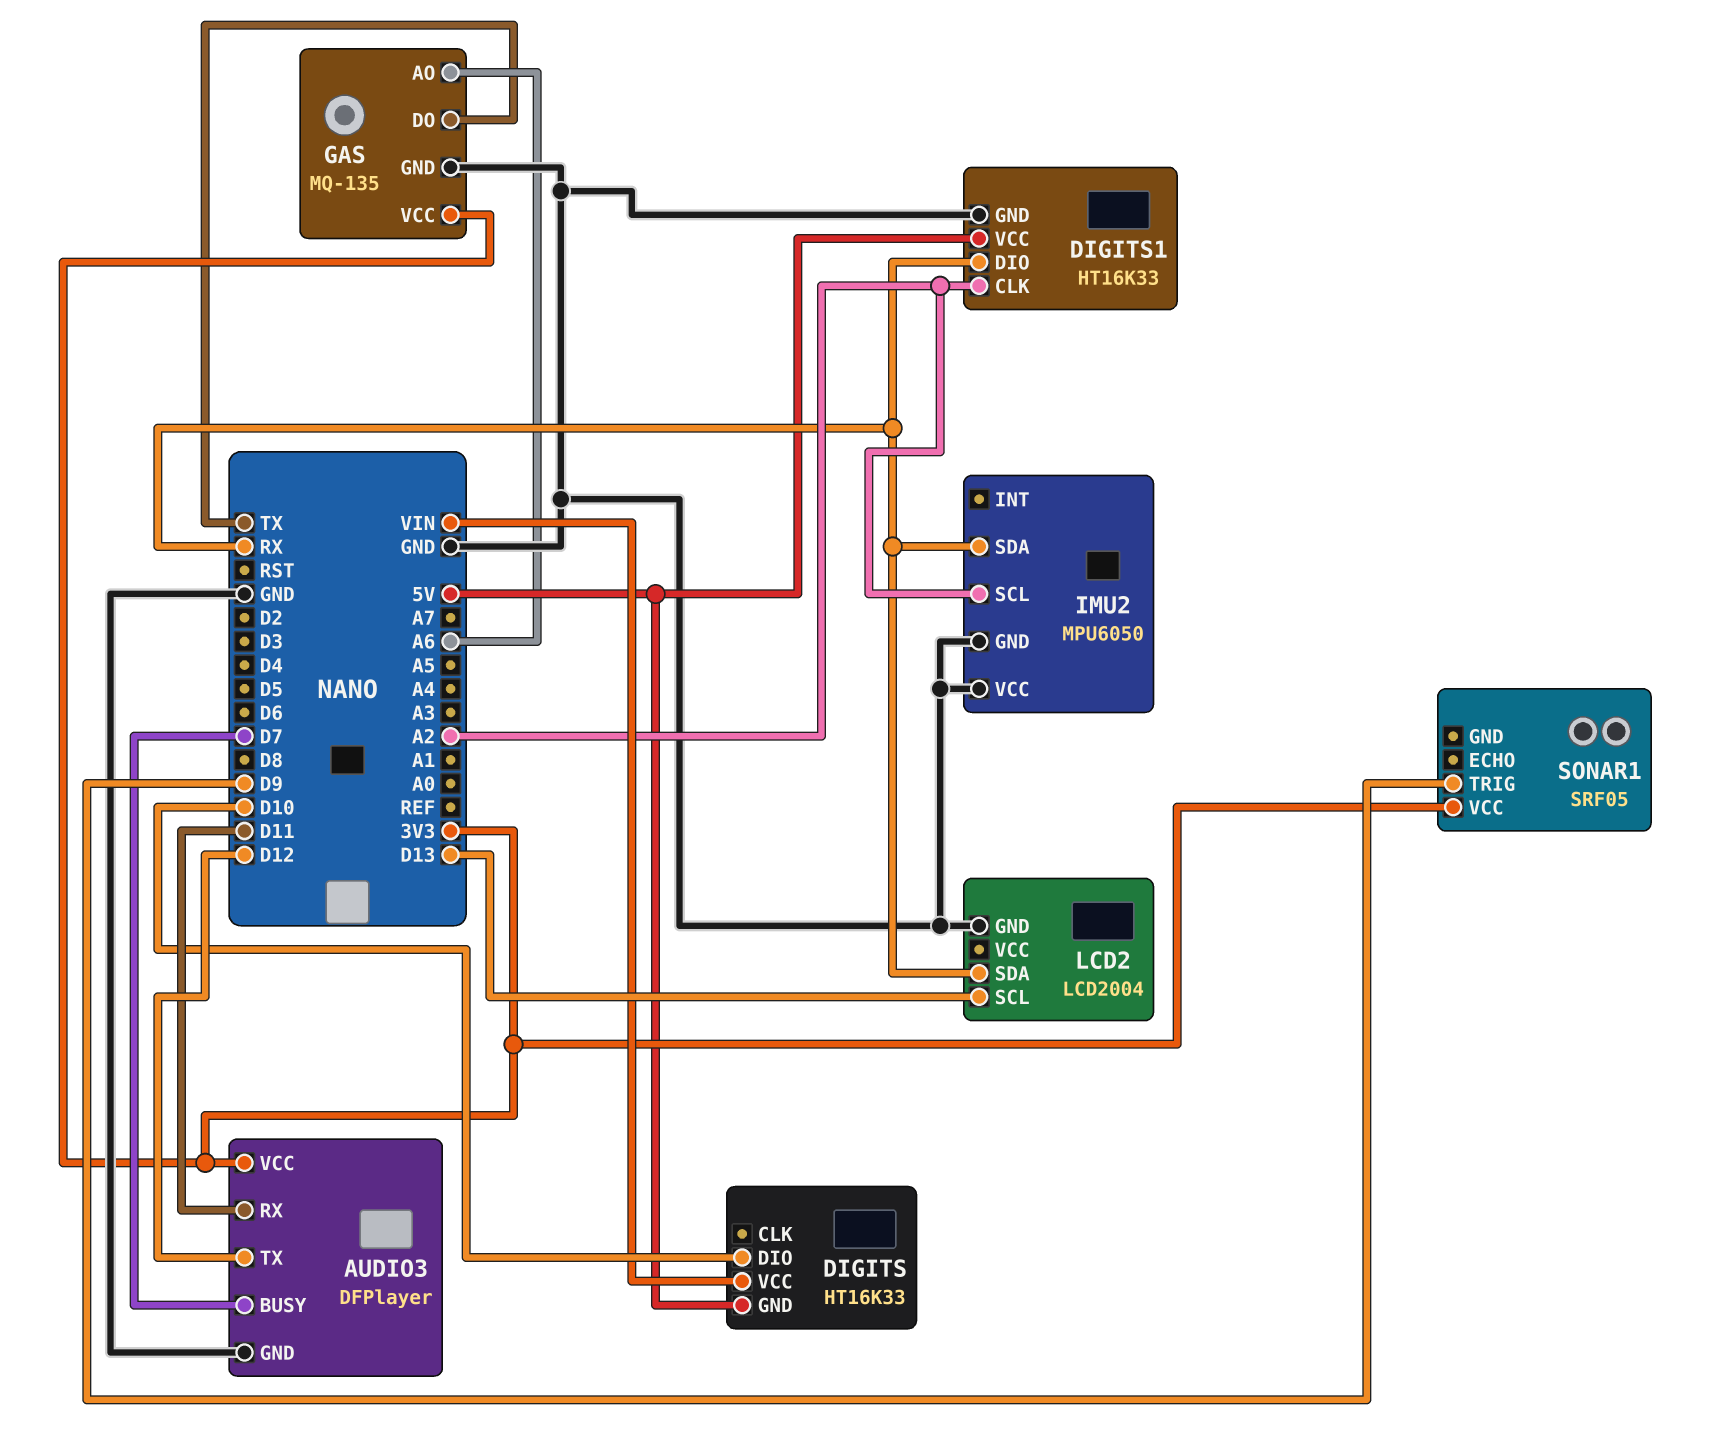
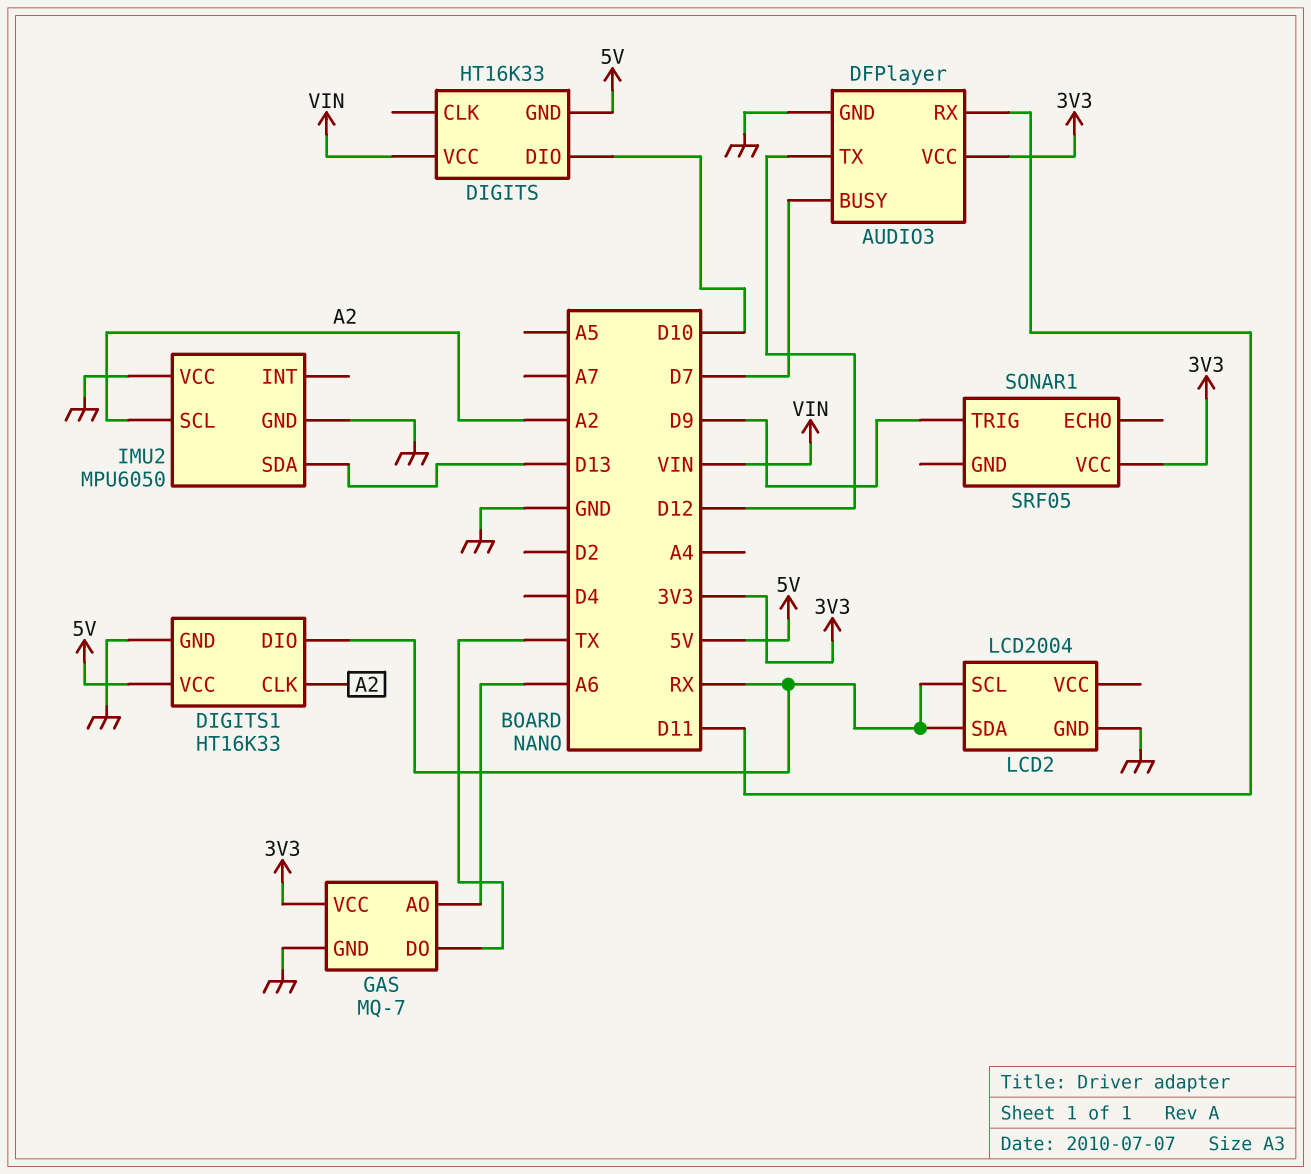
GAS: MQ-135 -> MQ-7
IMU2 pin SDA: RX -> D13
LCD2 pin SCL: D13 -> RX

